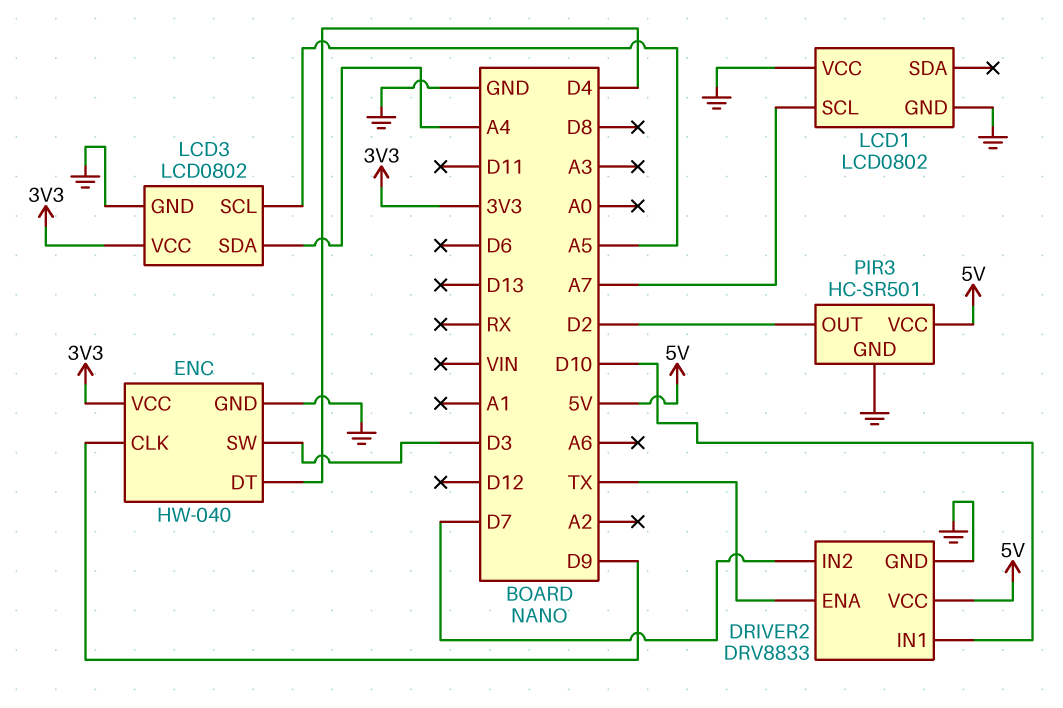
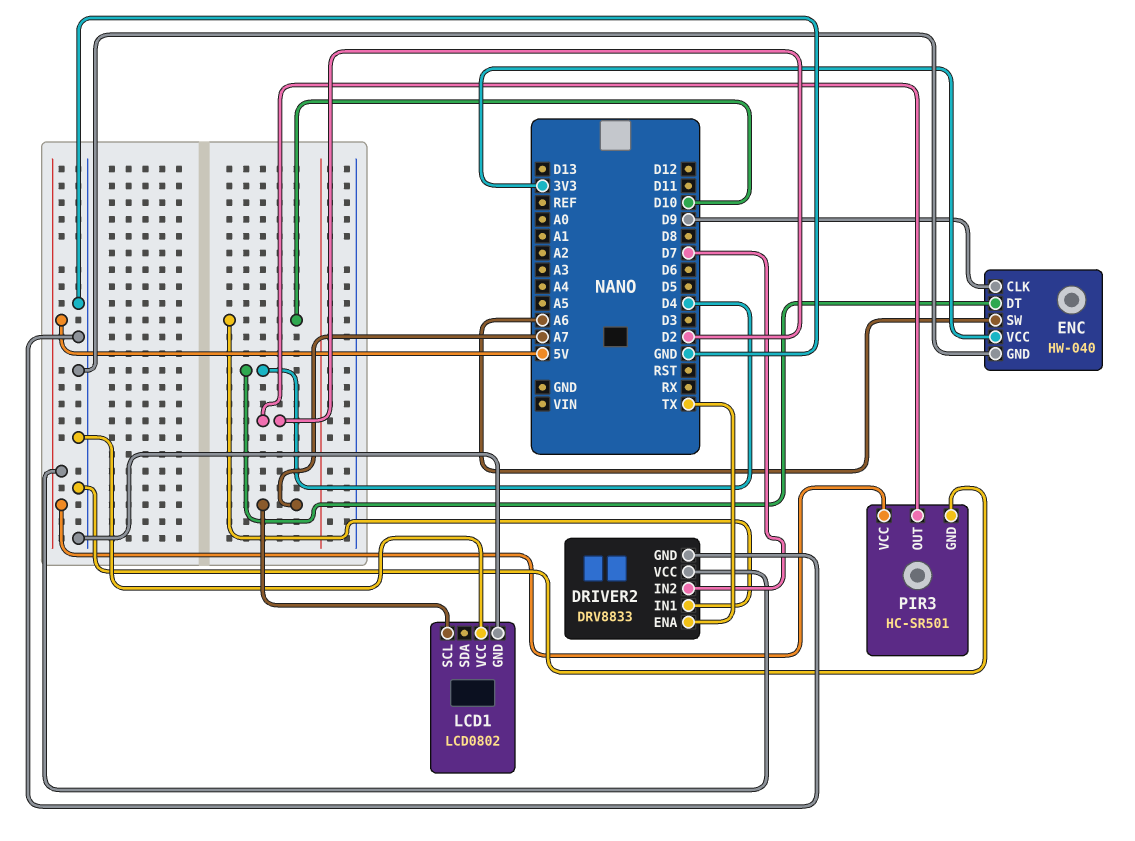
ENC pin SW: D3 -> A6
LCD3: LCD0802 -> none
LCD3 pin GND: GND -> none
LCD3 pin SCL: A5 -> none
LCD3 pin SDA: A4 -> none
LCD3 pin VCC: 3V3 -> none

